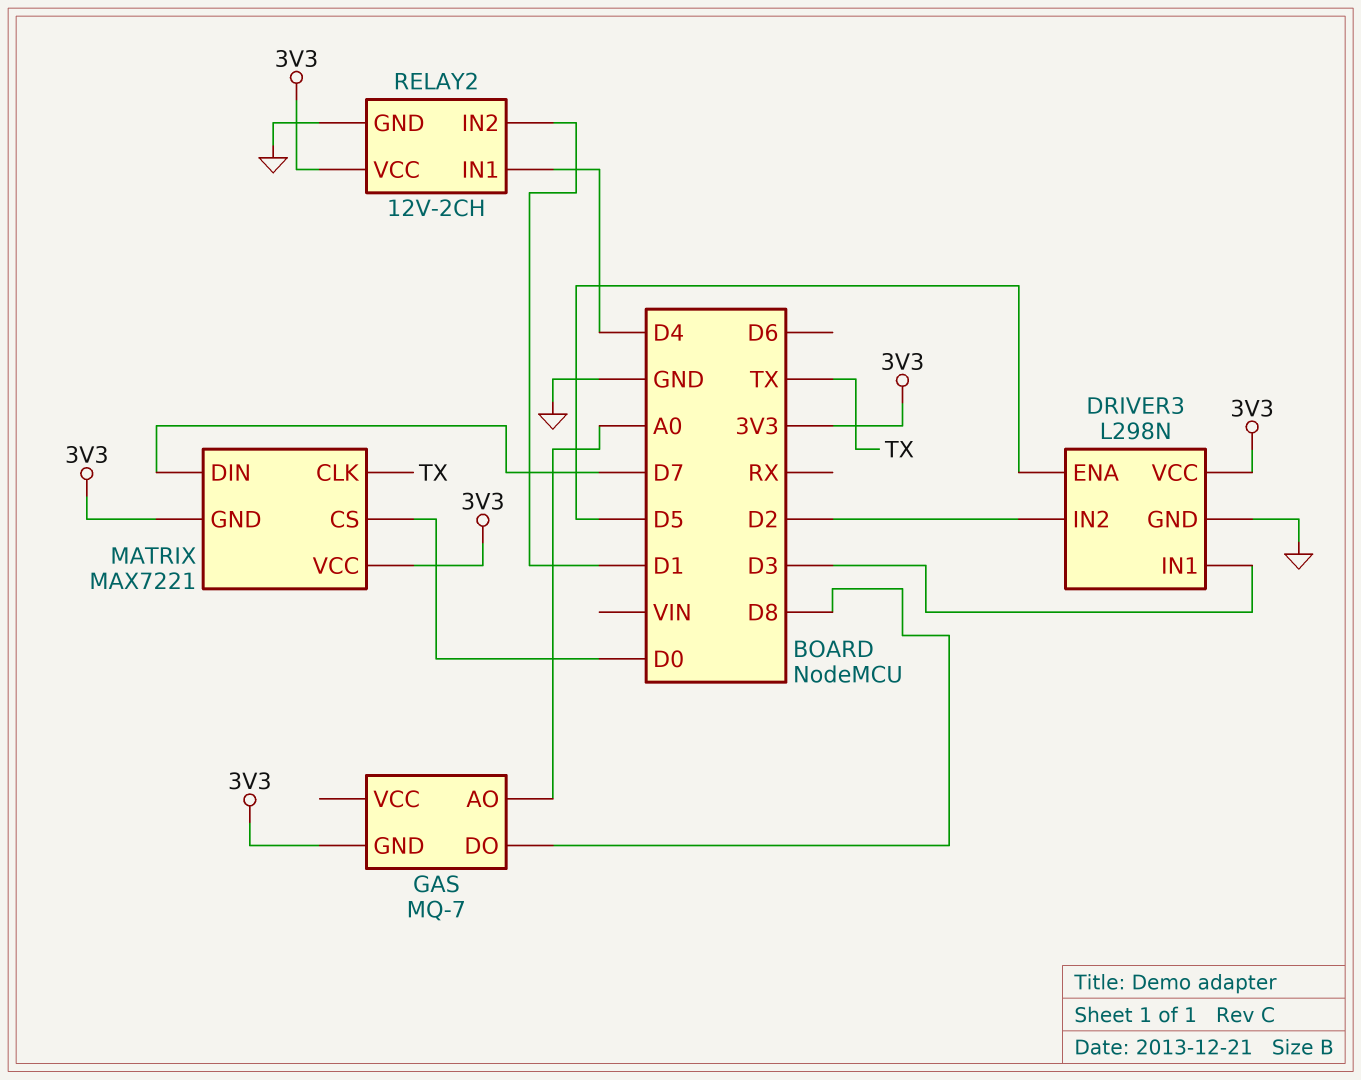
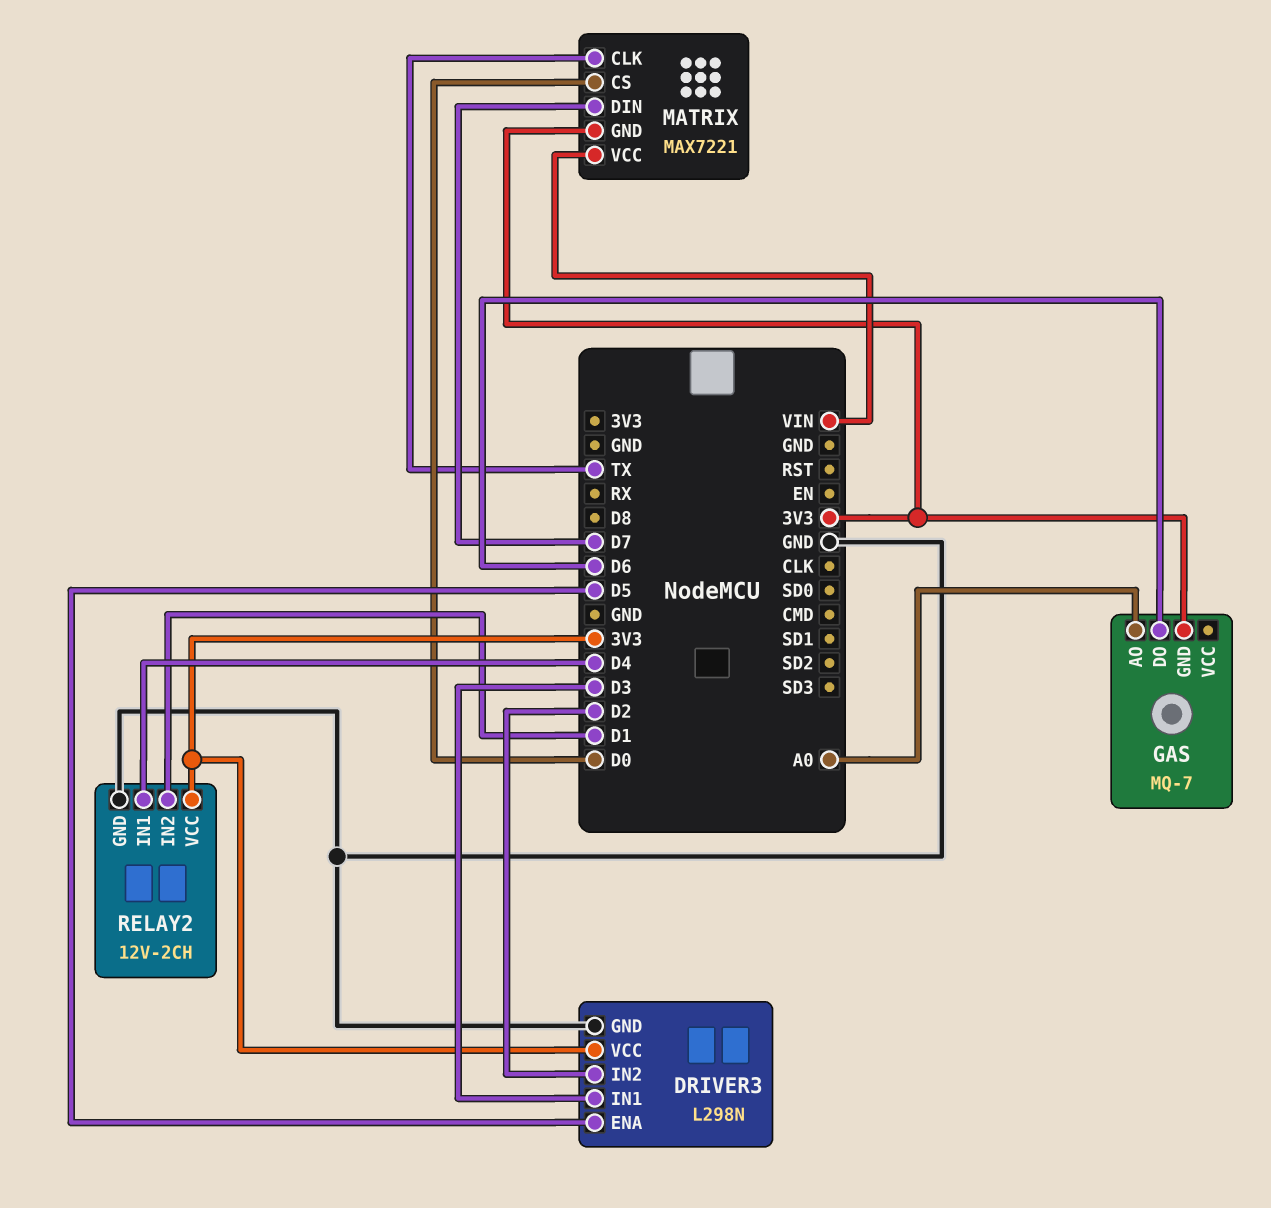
GAS pin DO: D8 -> D6
MATRIX pin VCC: 3V3 -> VIN

